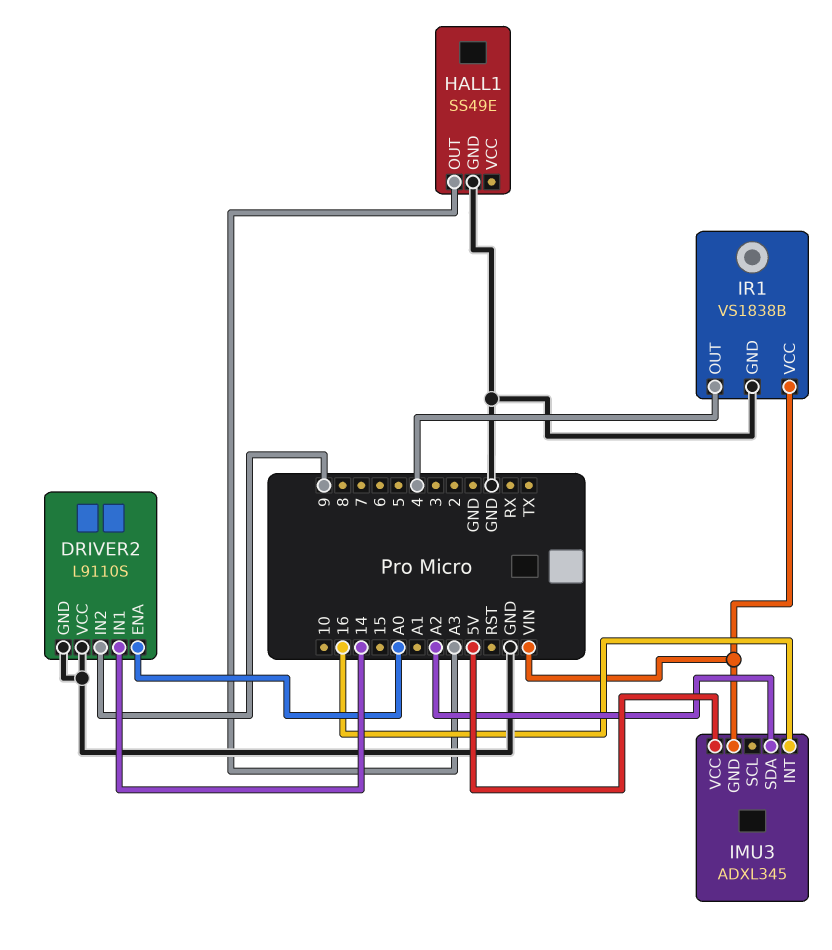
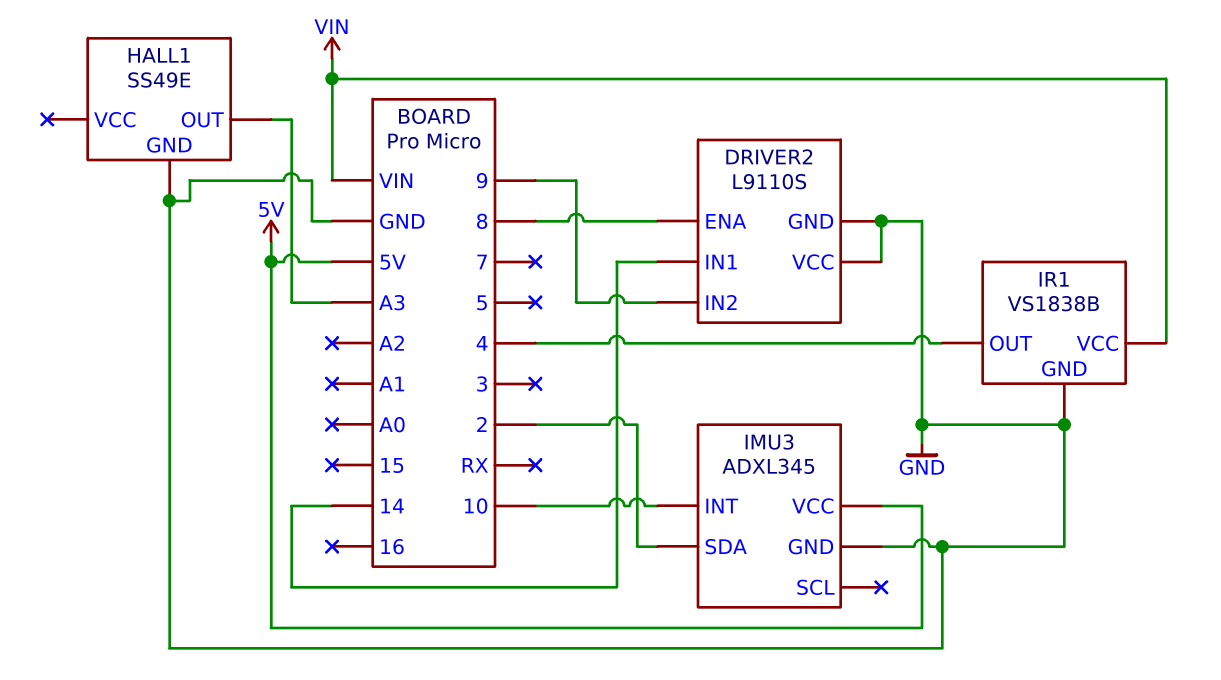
DRIVER2 pin ENA: A0 -> 8
IMU3 pin GND: VIN -> GND
IMU3 pin INT: 16 -> 10
IMU3 pin SDA: A2 -> 2

